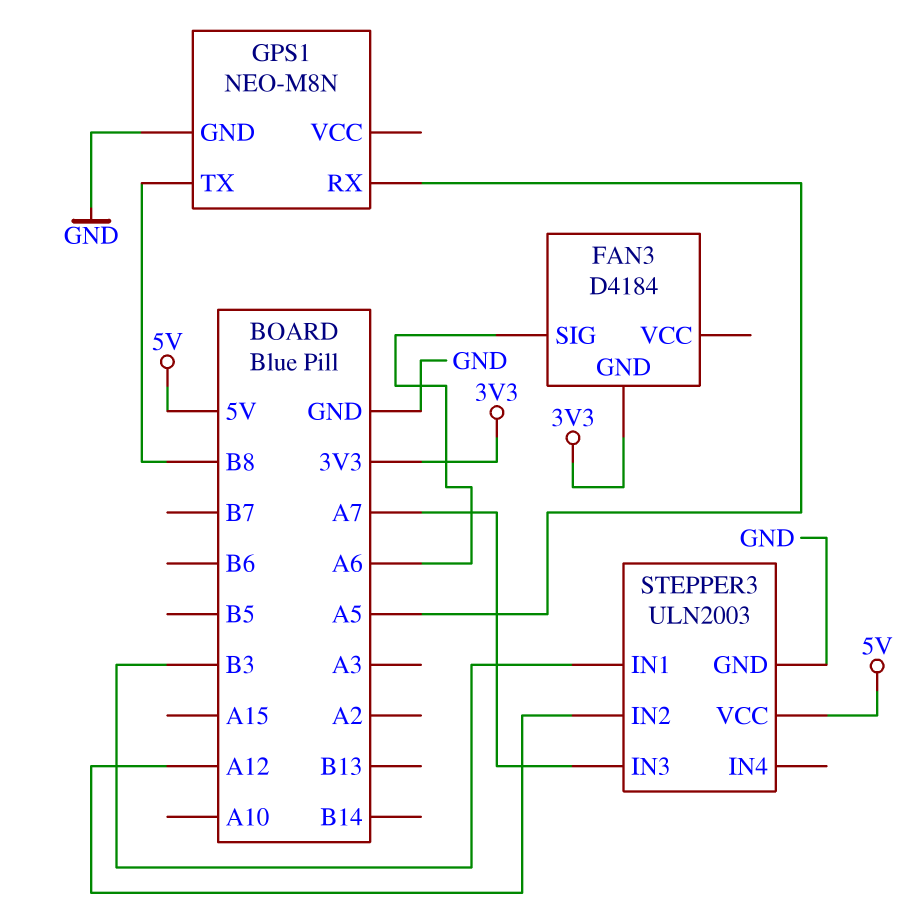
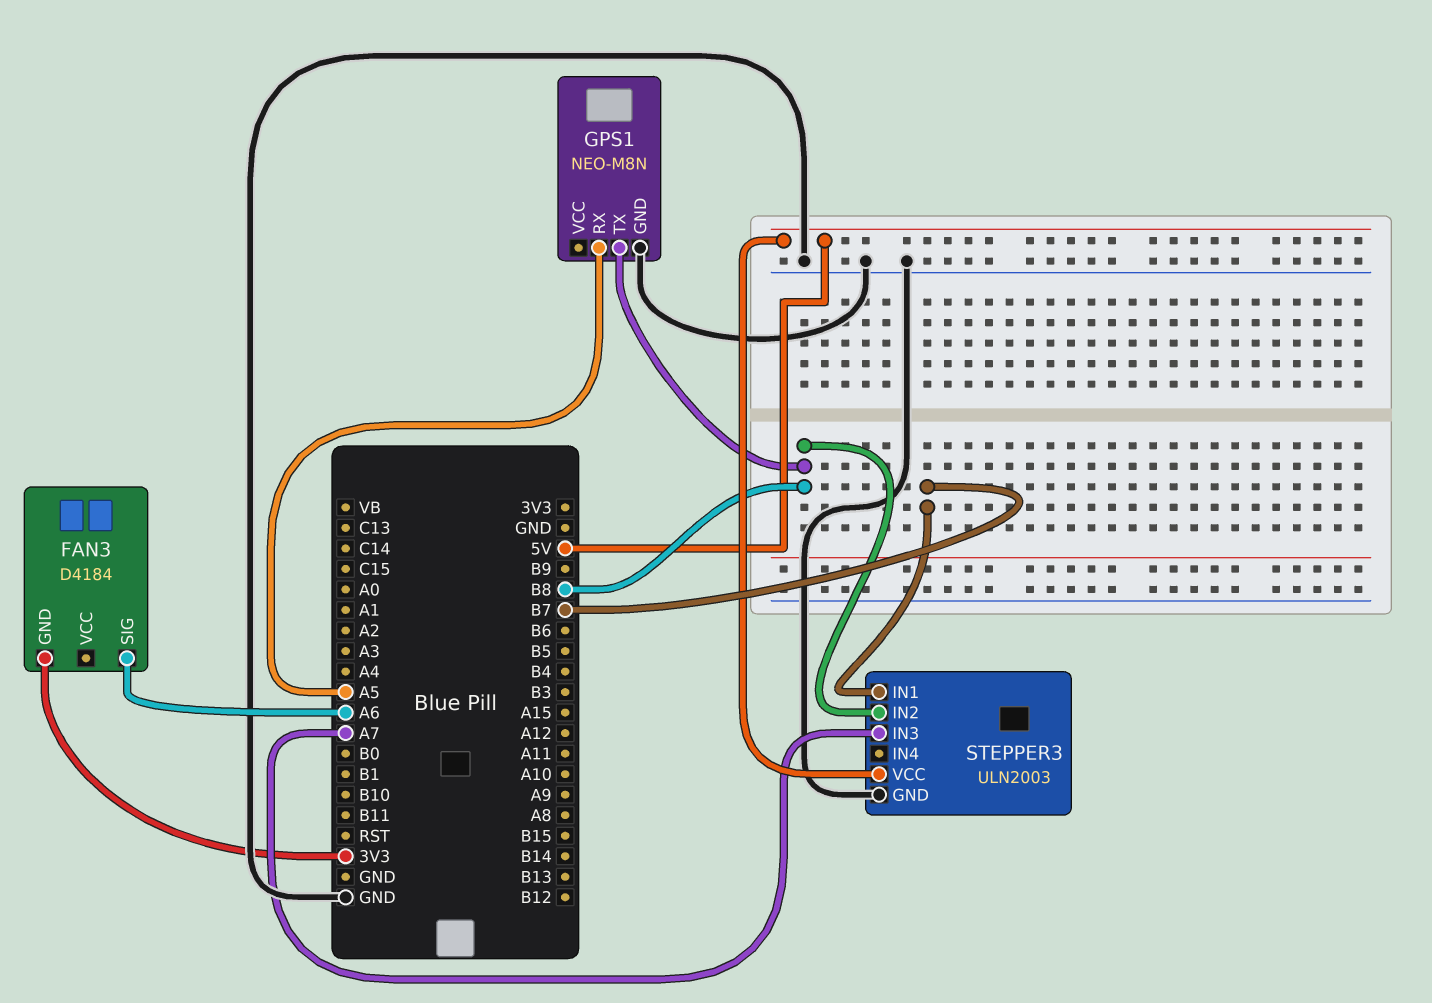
STEPPER3 pin IN1: B3 -> B7
STEPPER3 pin IN2: A12 -> B8

